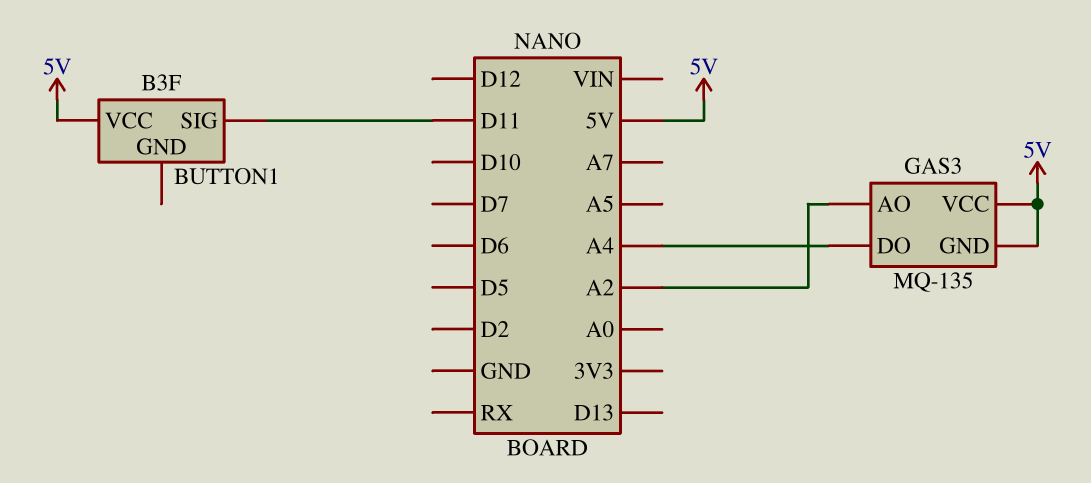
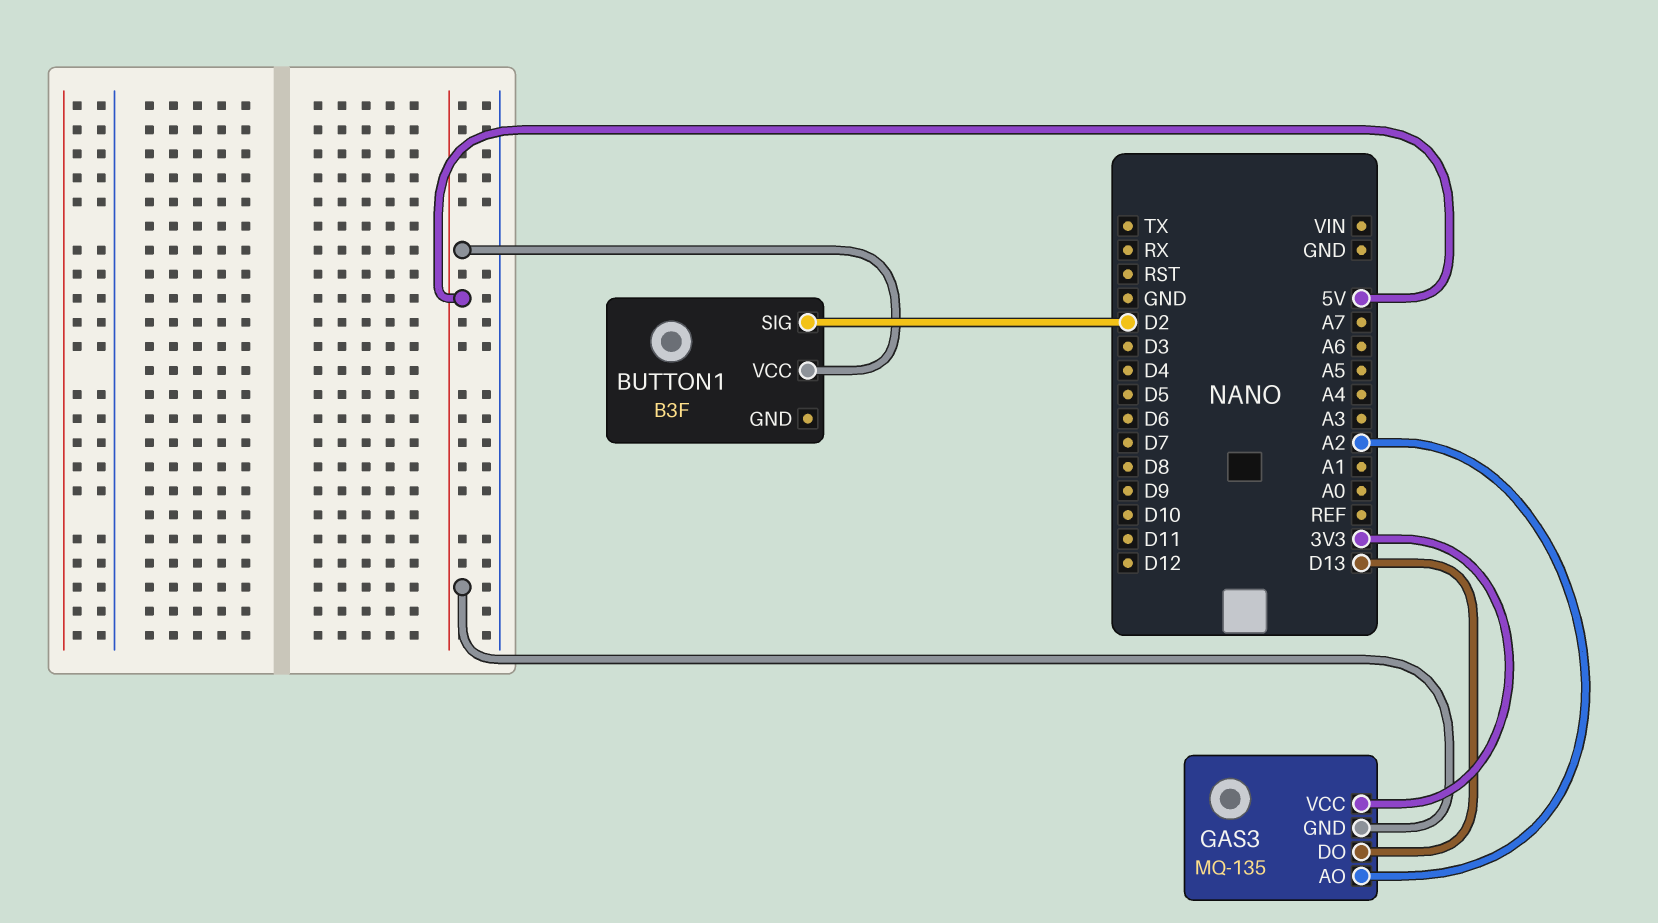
BUTTON1 pin SIG: D11 -> D2
GAS3 pin DO: A4 -> D13
GAS3 pin VCC: 5V -> 3V3

